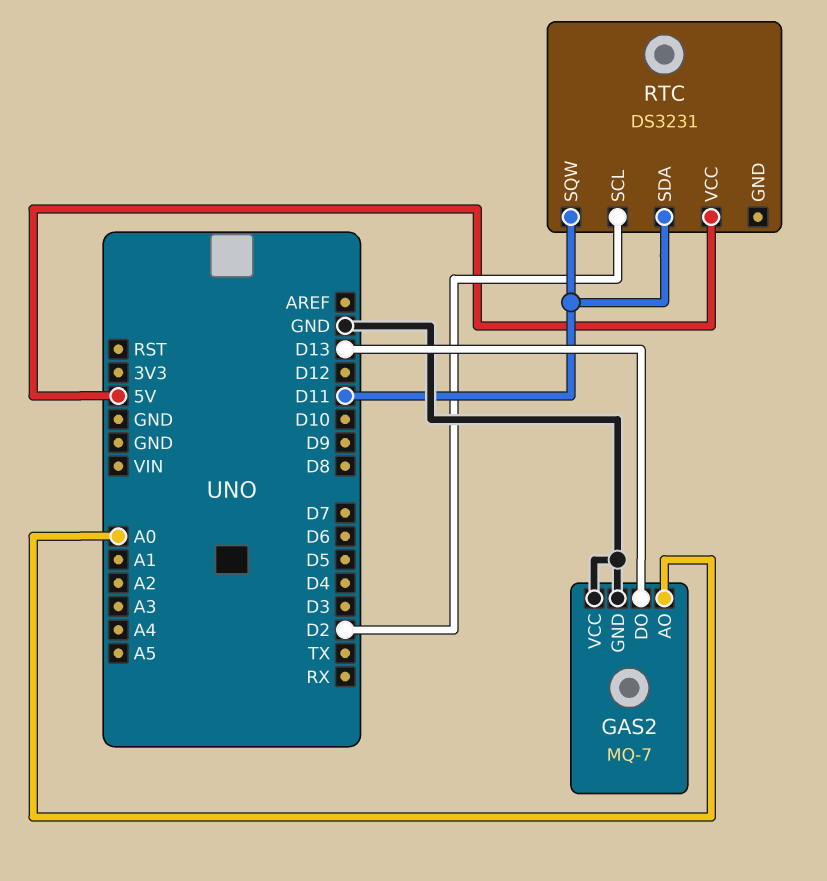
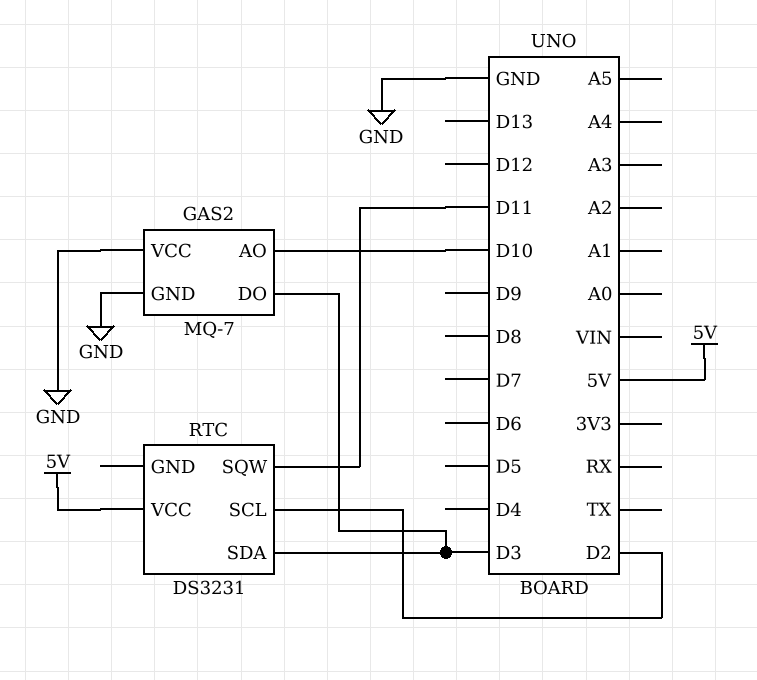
GAS2 pin AO: A0 -> D10
GAS2 pin DO: D13 -> D3
RTC pin SDA: D11 -> D3

